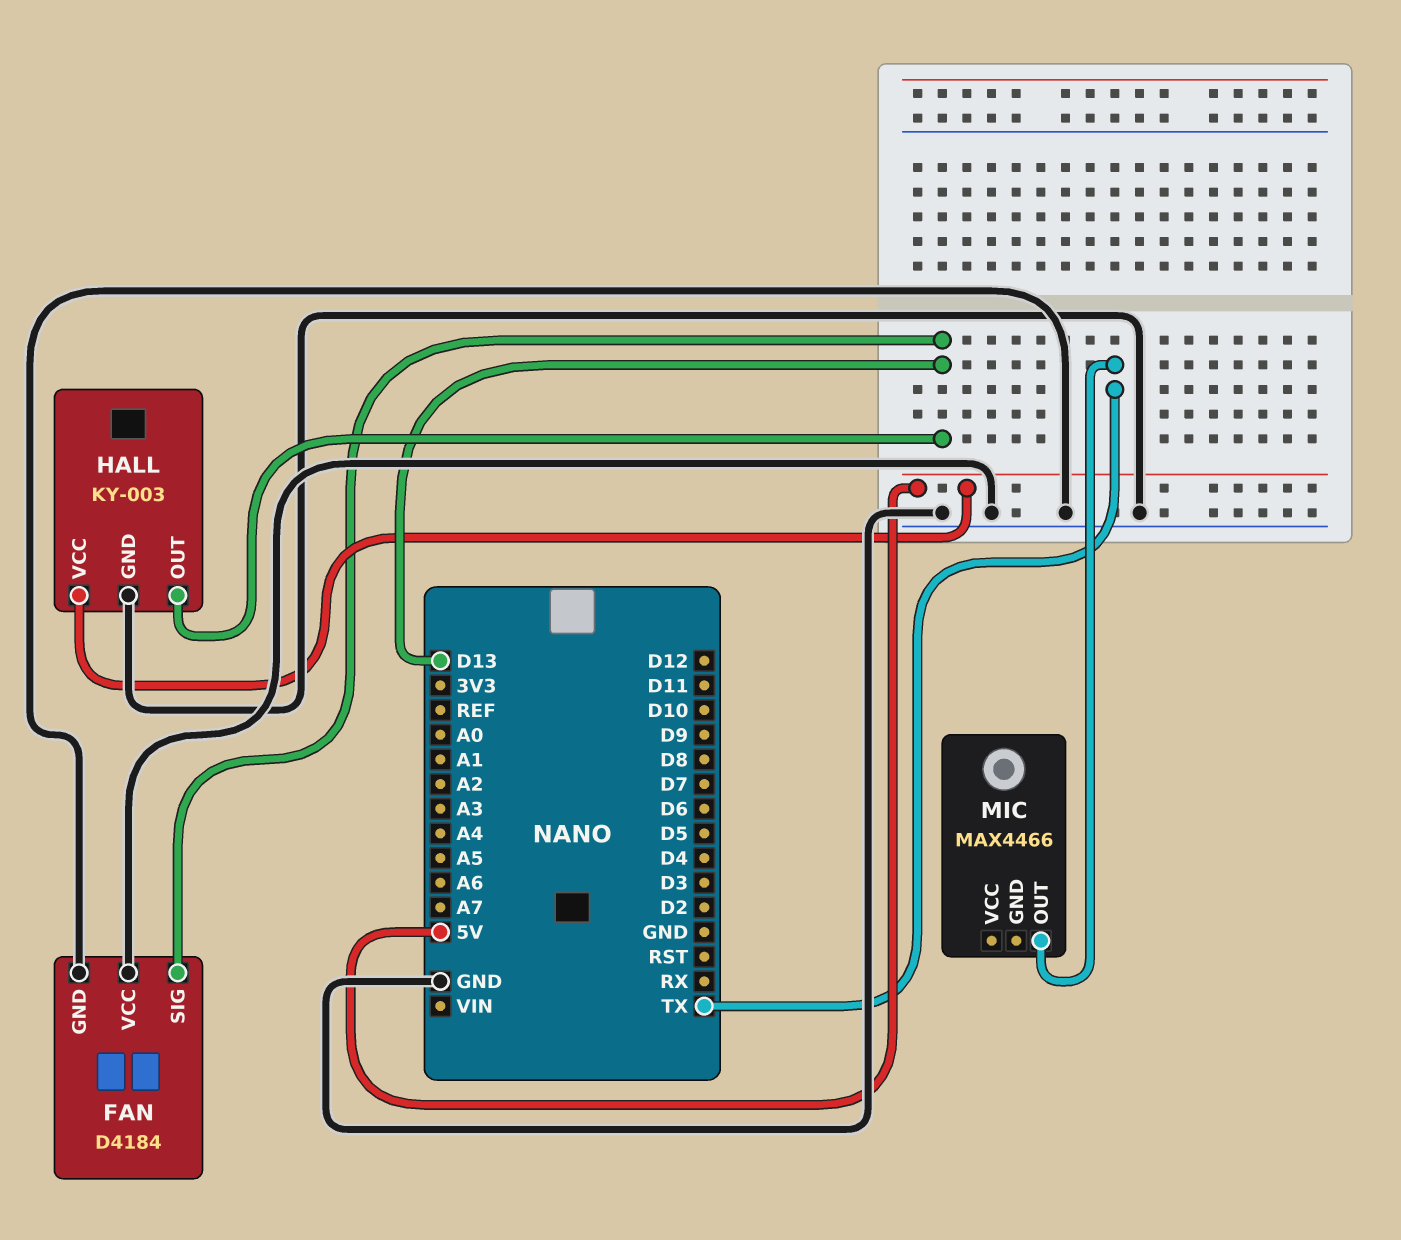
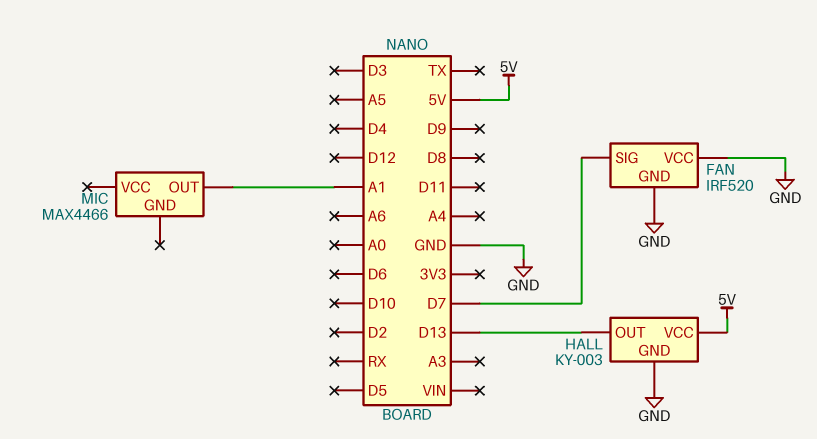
FAN: D4184 -> IRF520
FAN pin SIG: D13 -> D7
MIC pin OUT: TX -> A1

